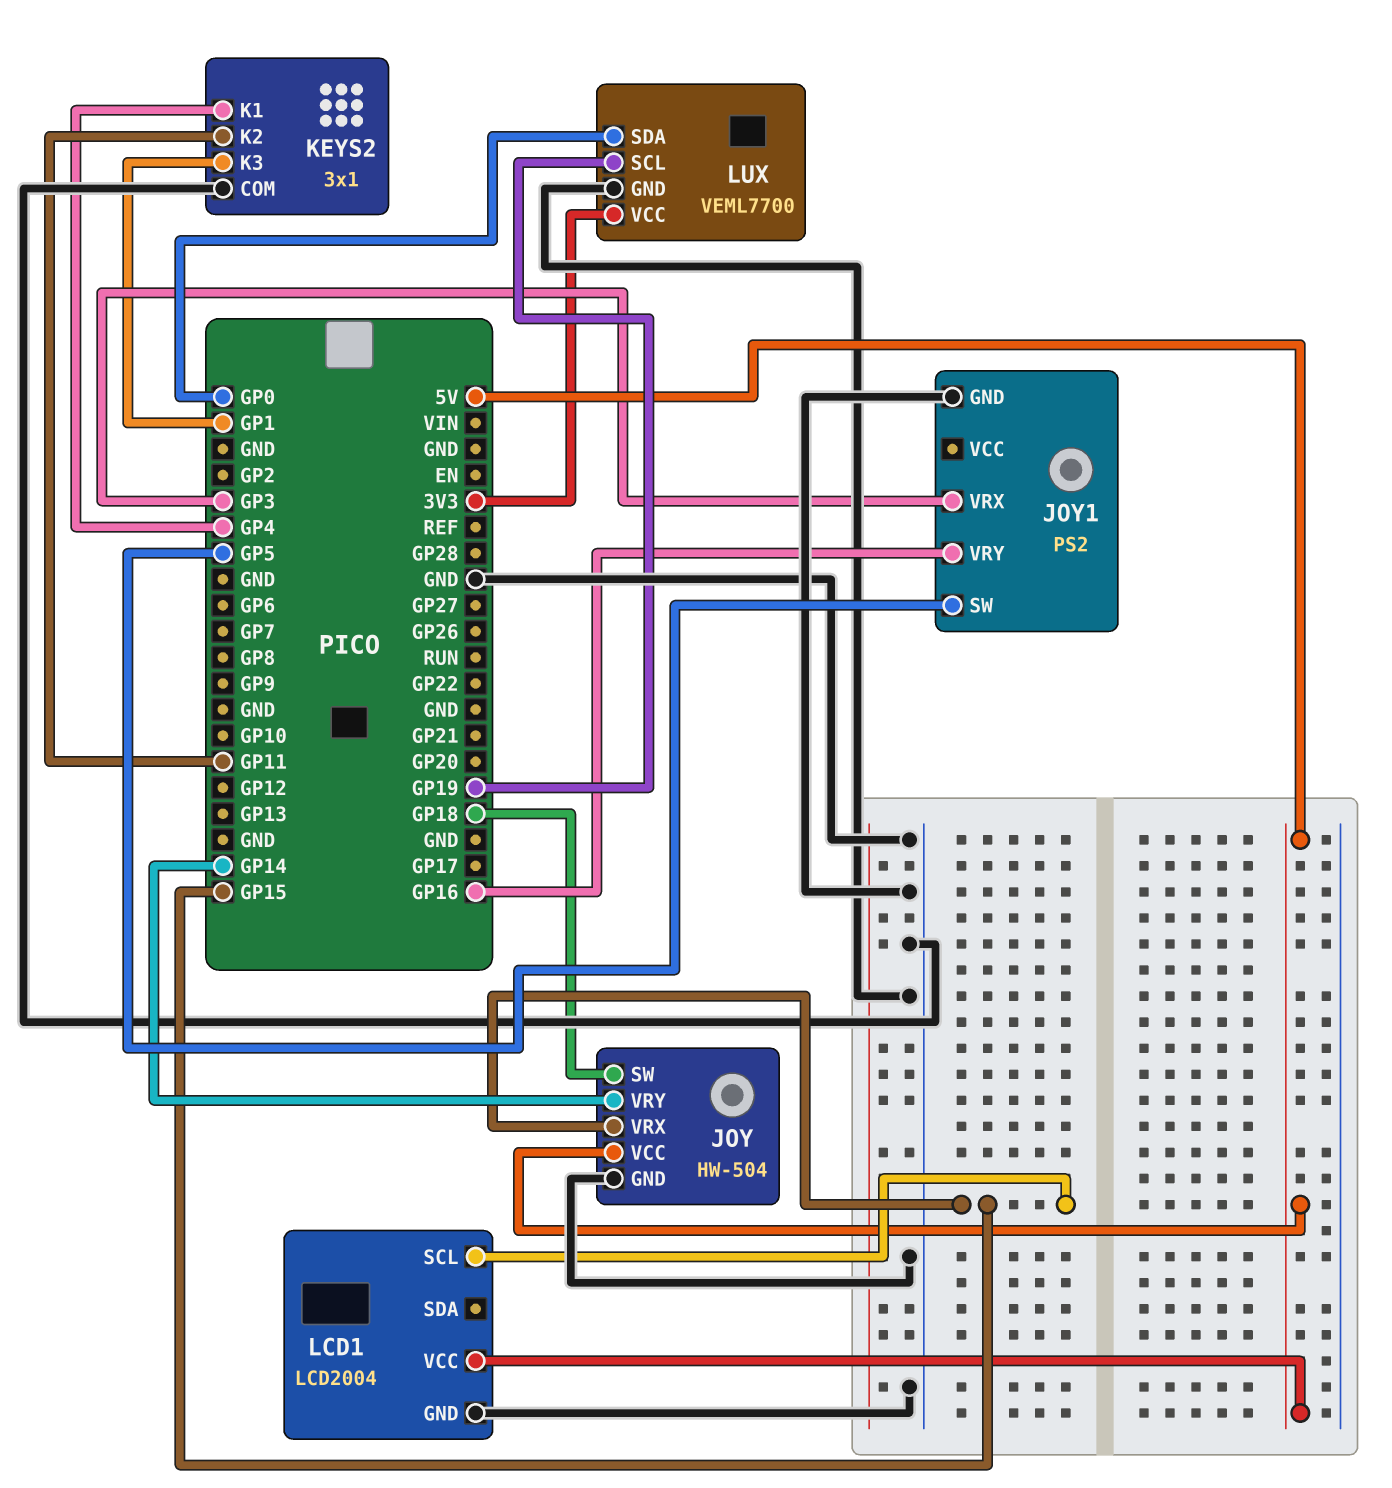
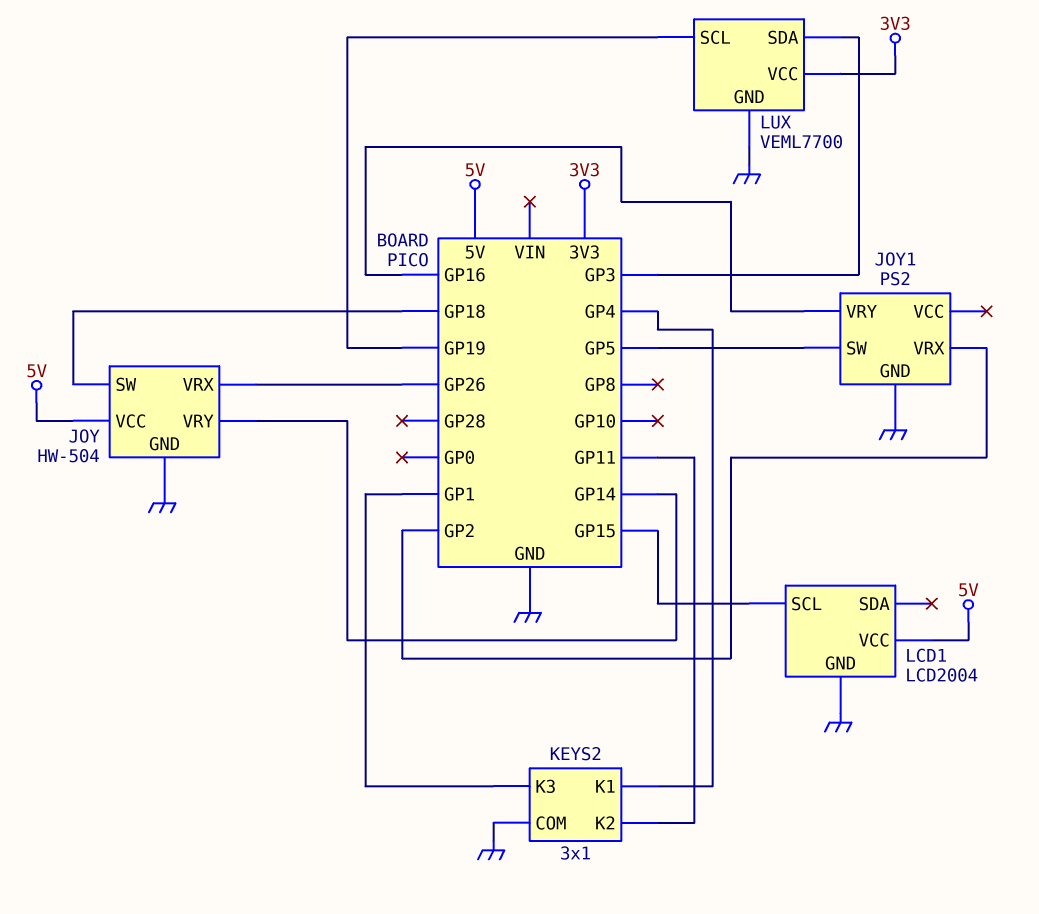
JOY pin VRX: GP15 -> GP26
JOY1 pin VRX: GP3 -> GP2
LUX pin SDA: GP0 -> GP3

